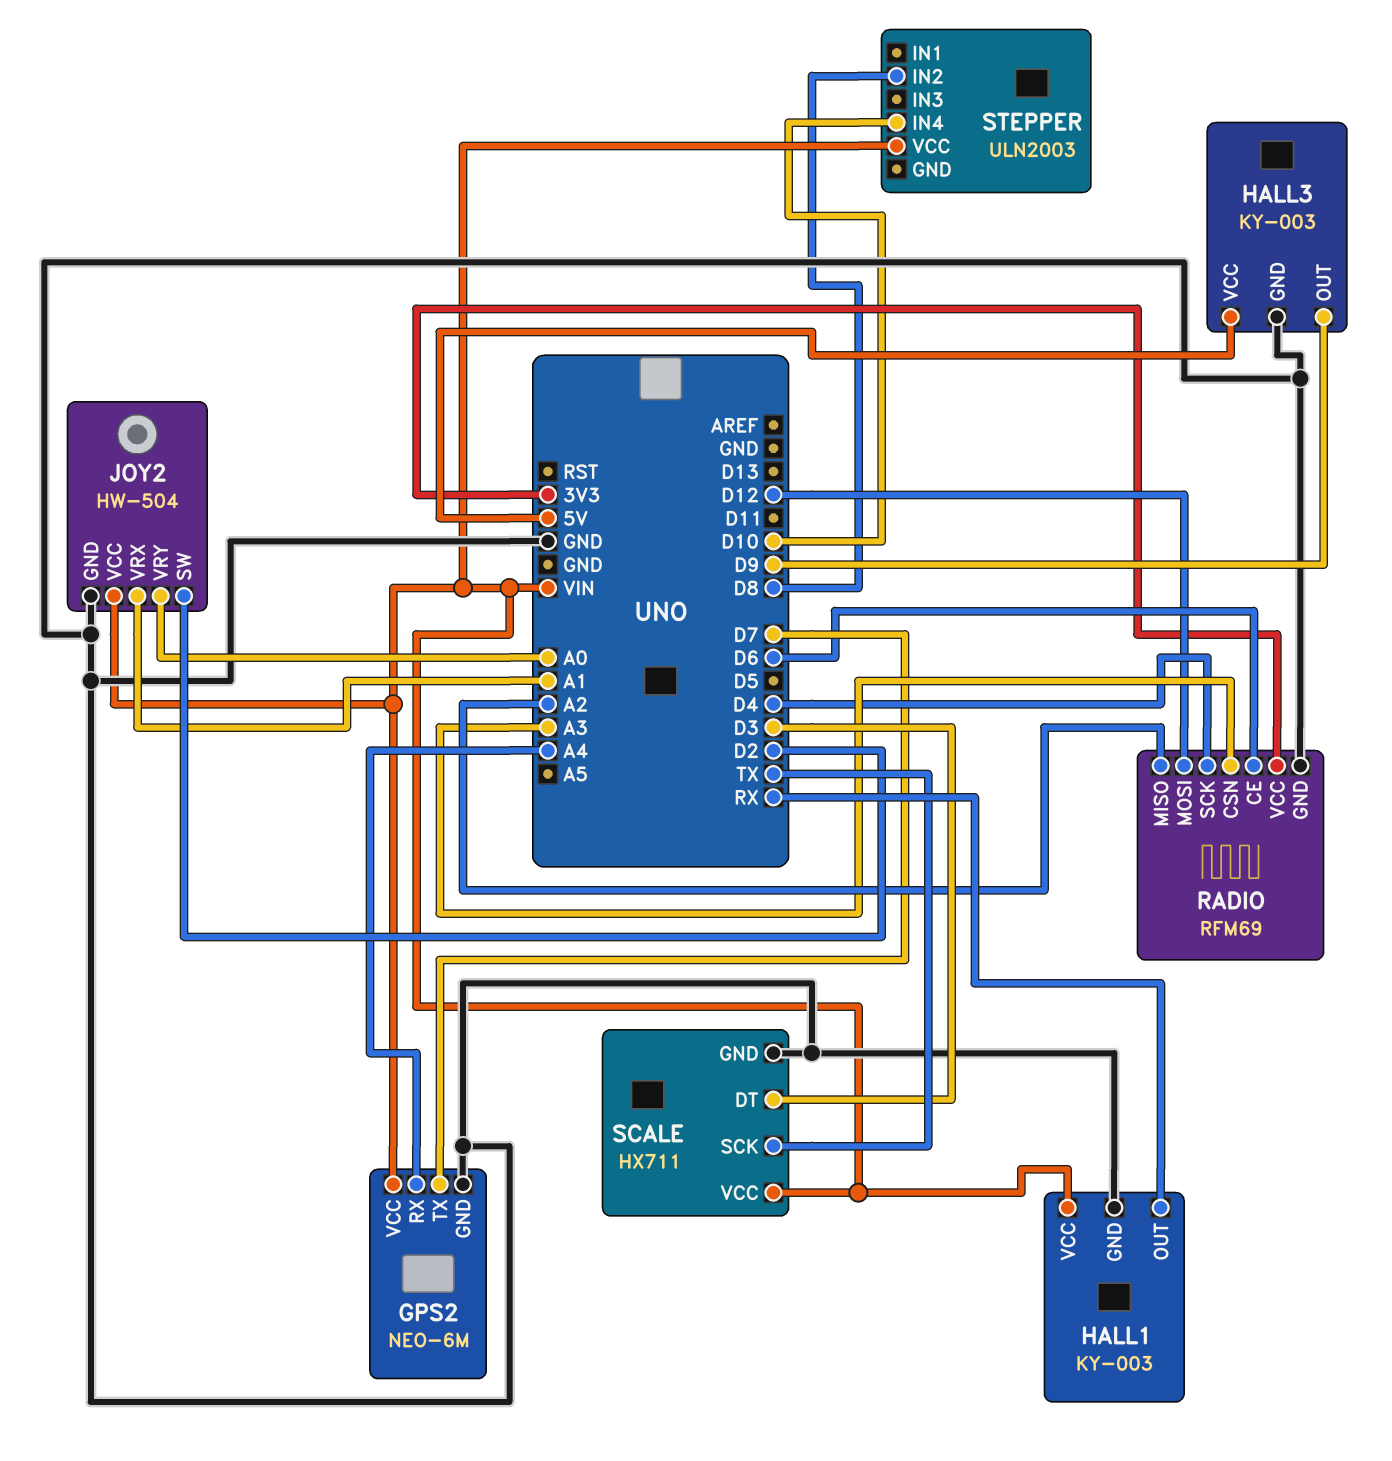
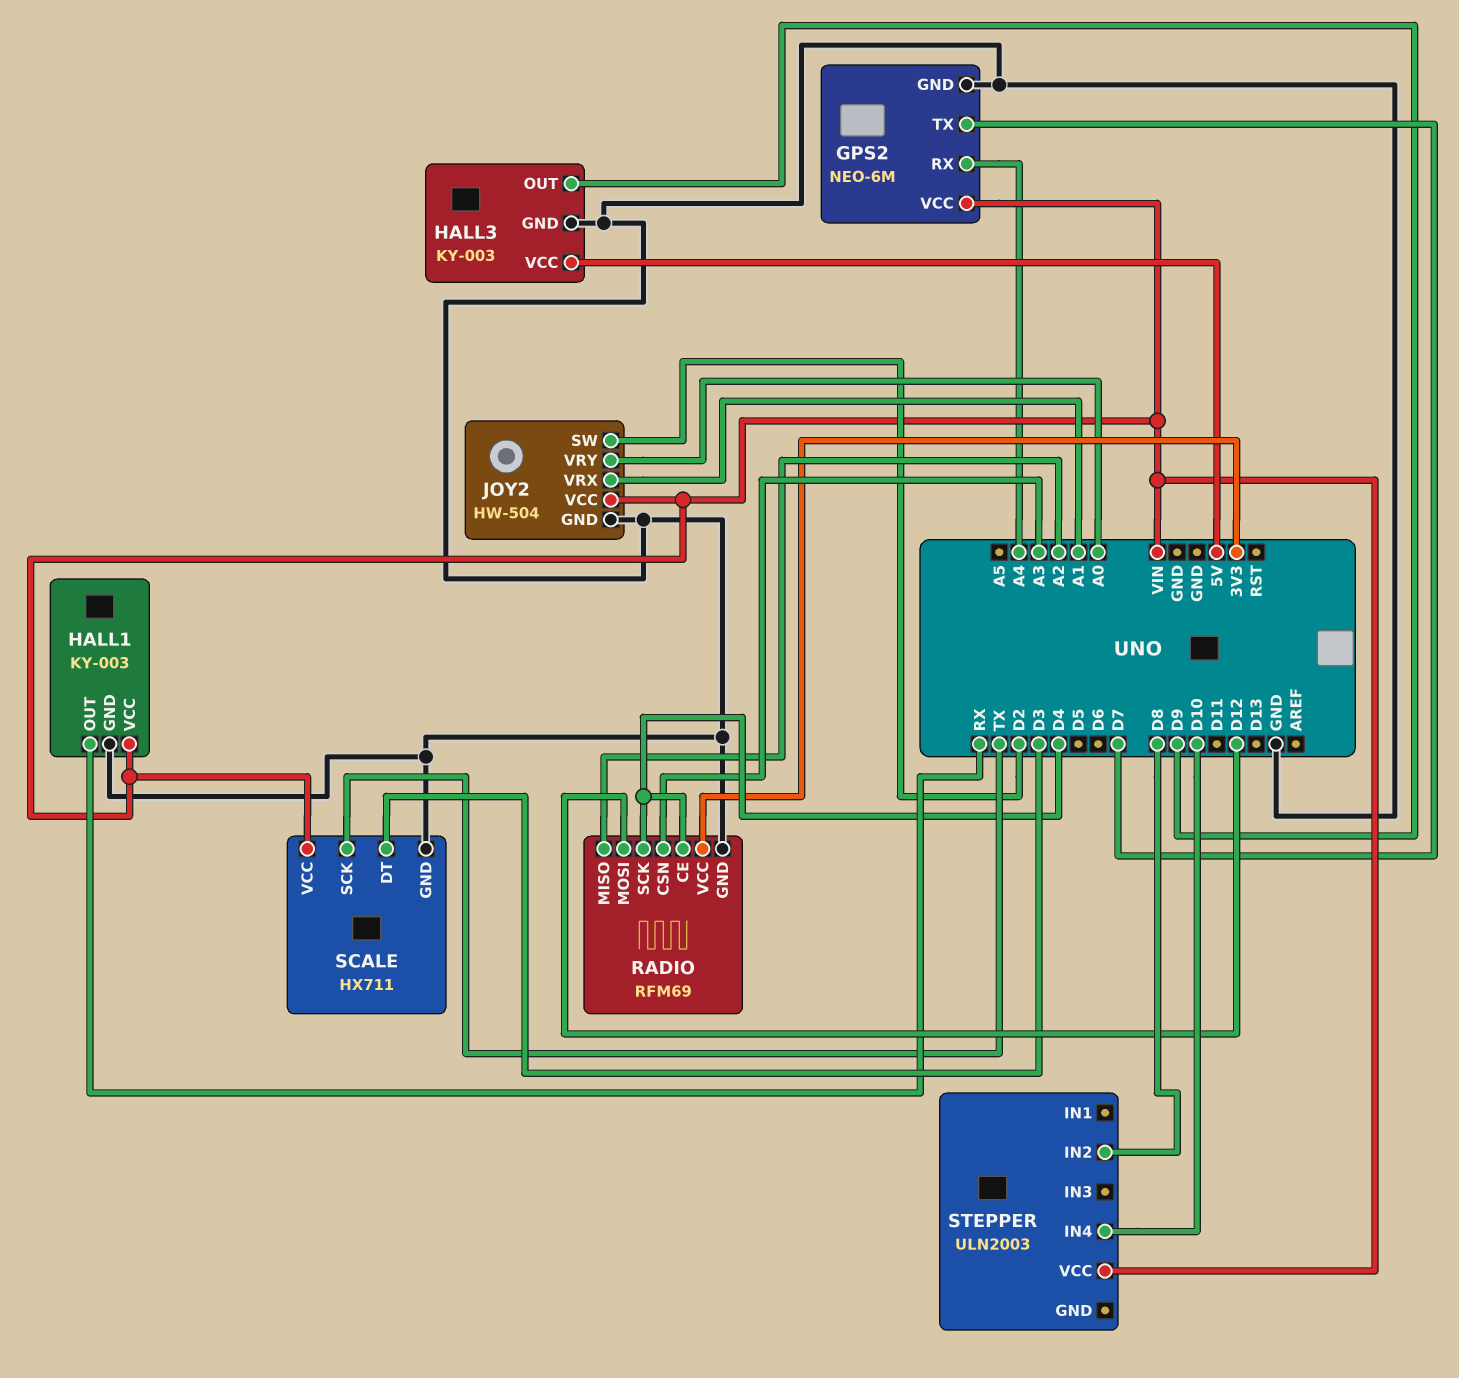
RADIO pin CE: D6 -> D4

